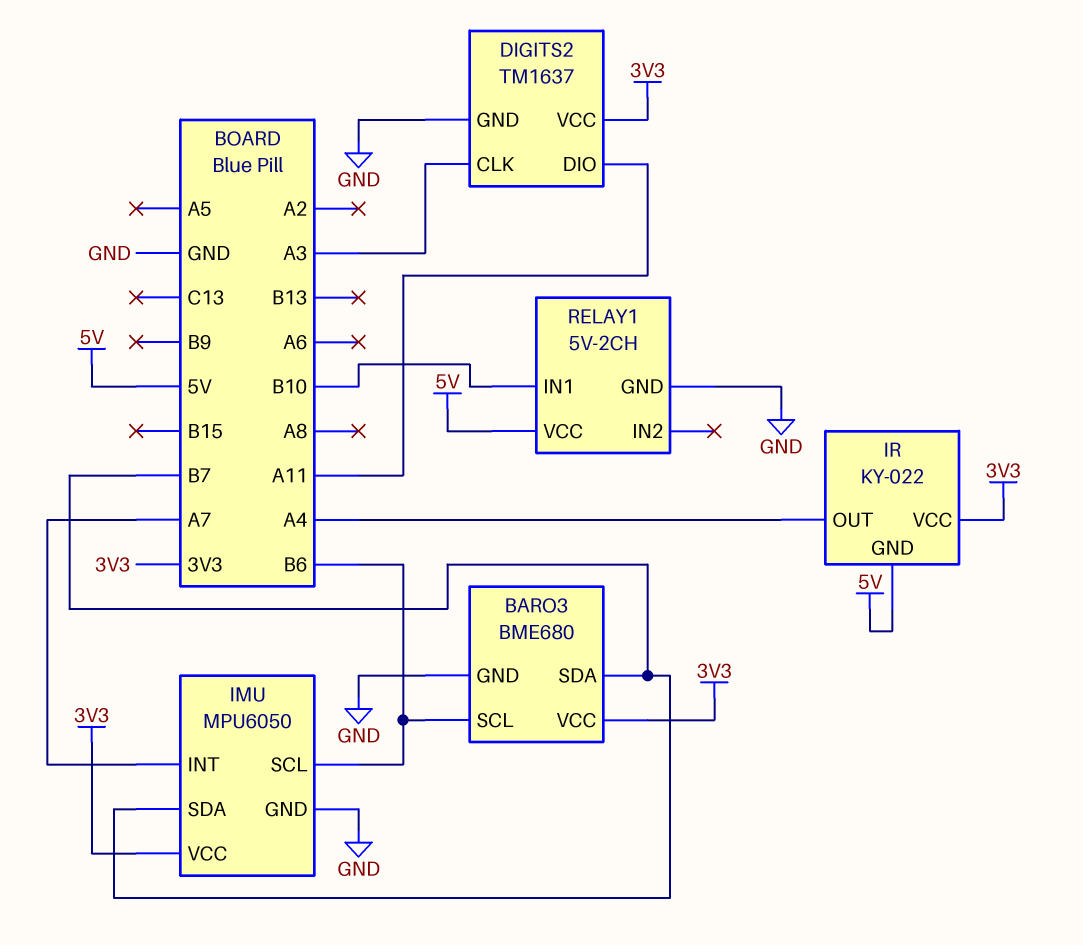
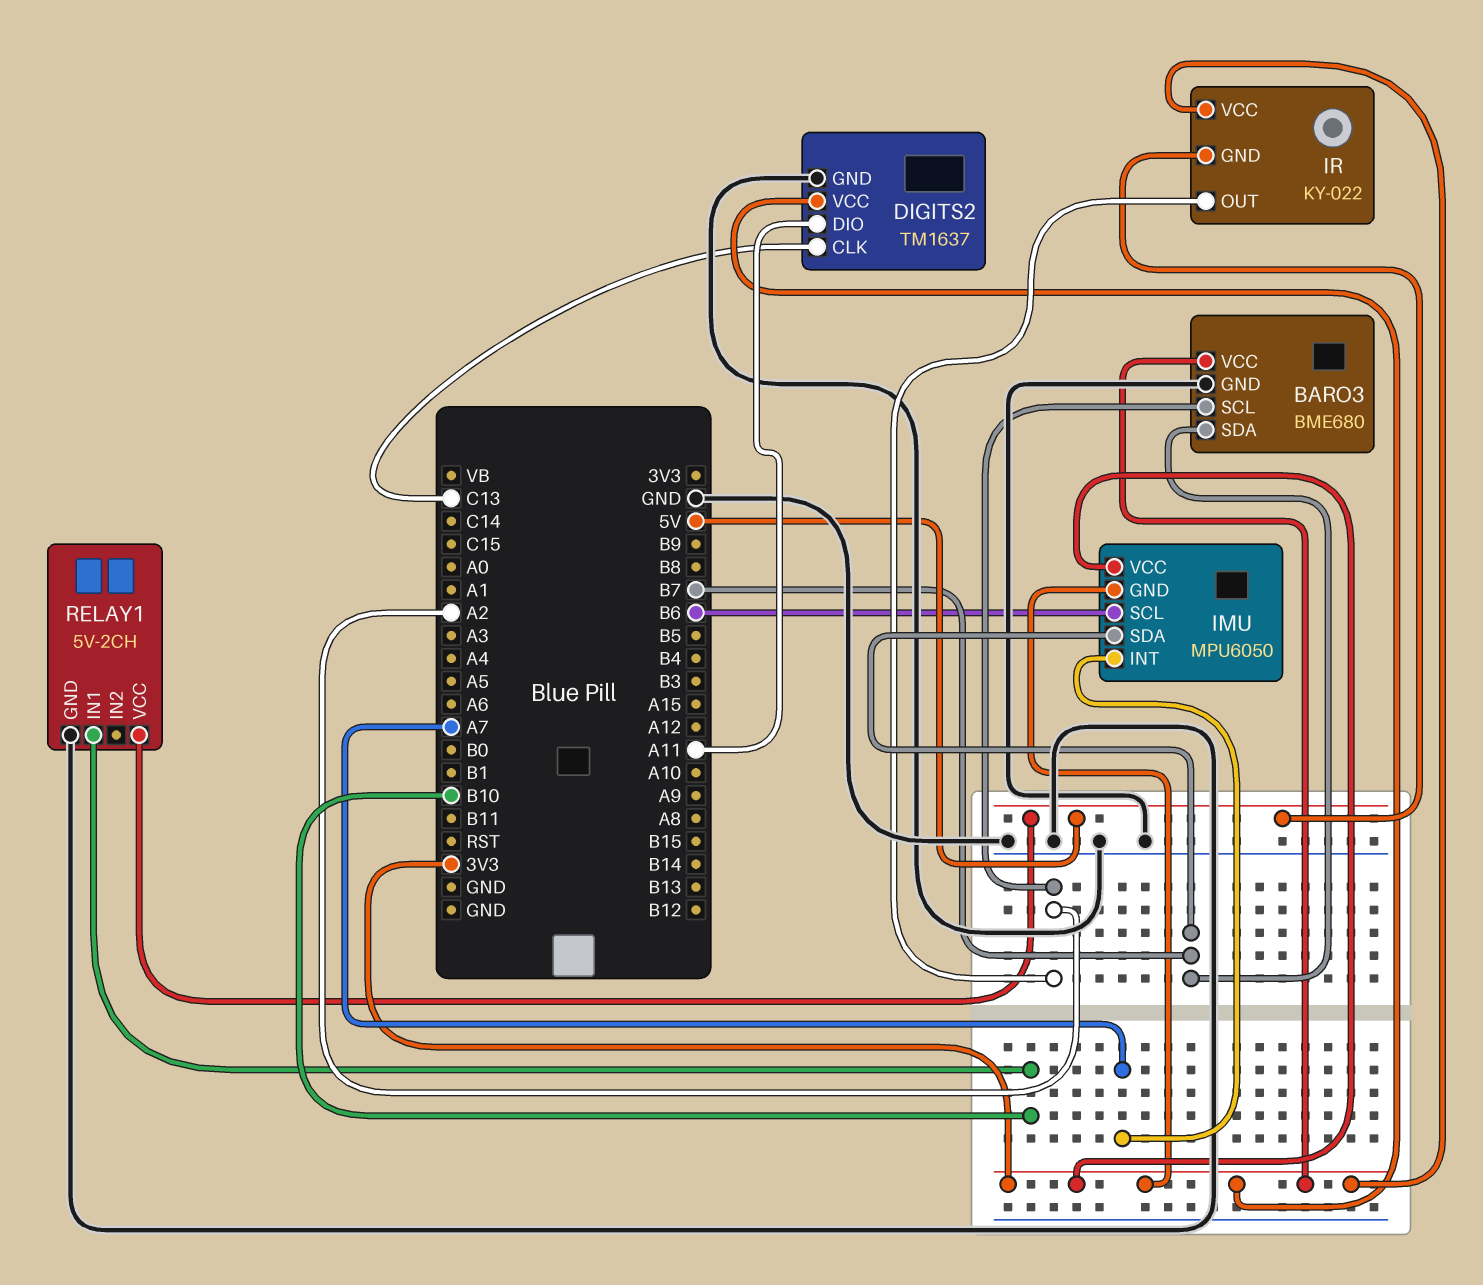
BARO3 pin SCL: B6 -> A2
DIGITS2 pin CLK: A3 -> C13
IMU pin GND: GND -> 3V3
IR pin OUT: A4 -> A2

